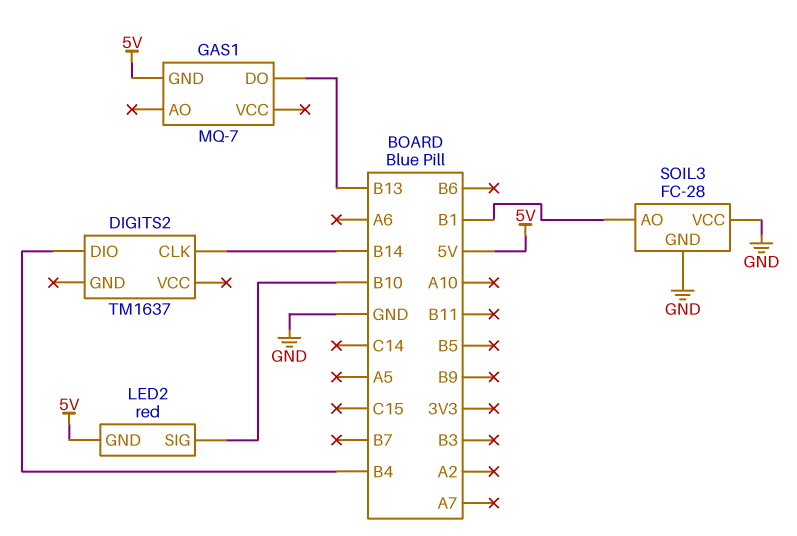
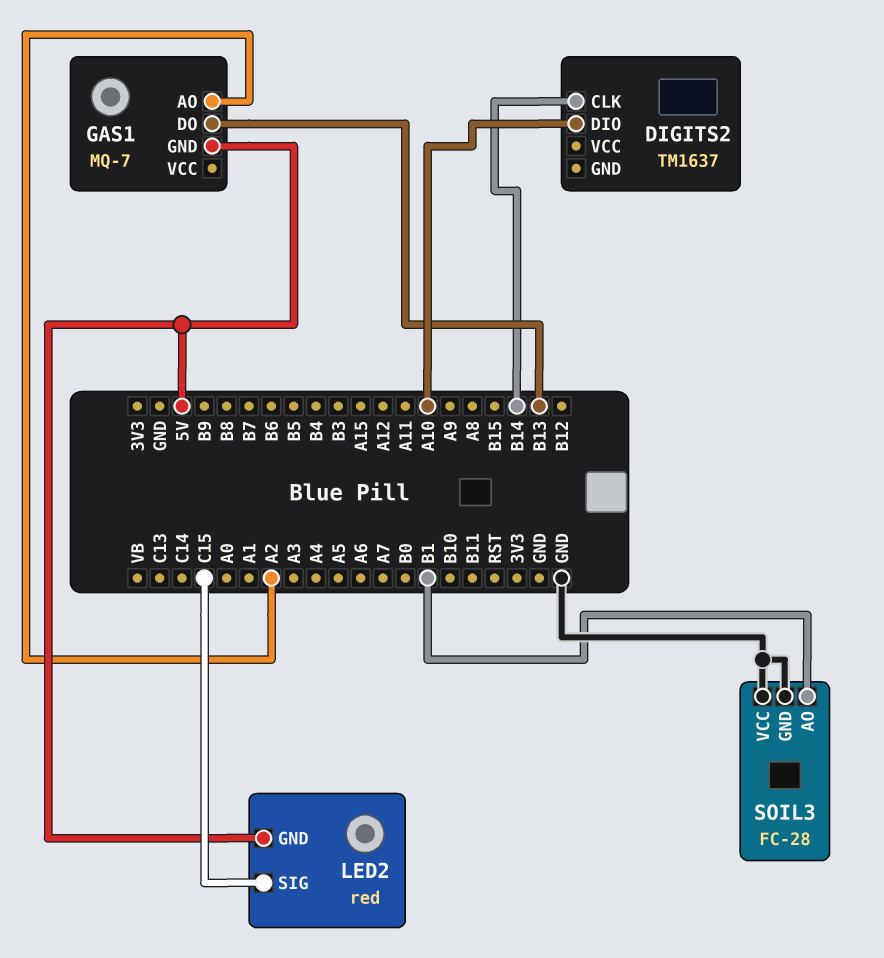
DIGITS2 pin DIO: B4 -> A10
GAS1 pin AO: none -> A2
LED2 pin SIG: B10 -> C15

